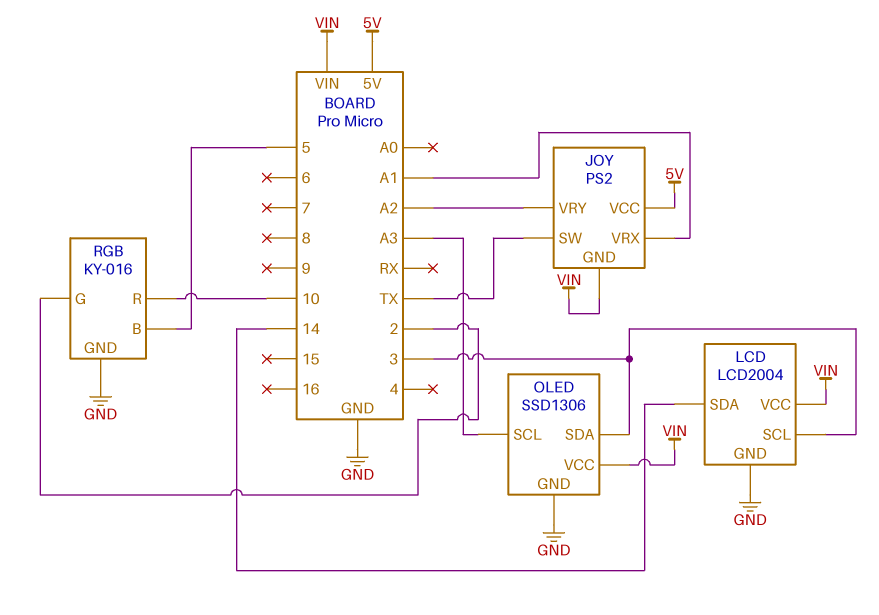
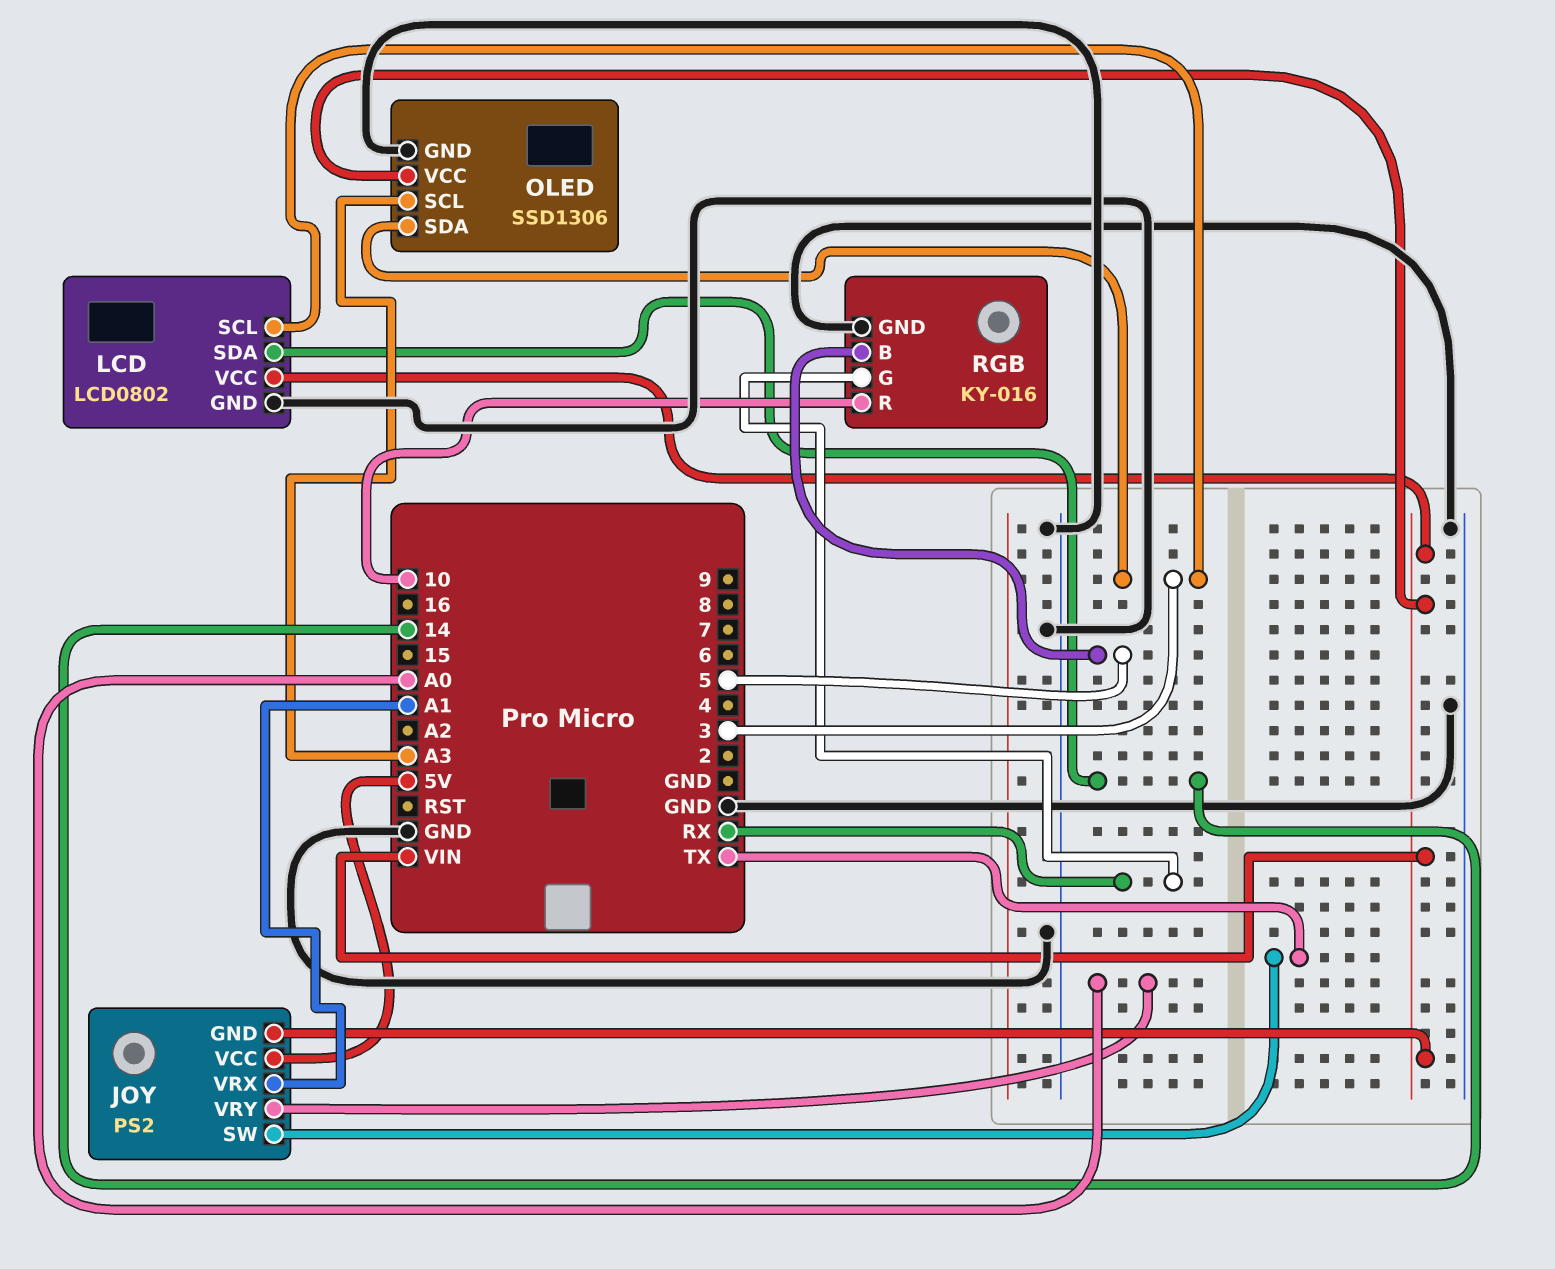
JOY pin VRY: A2 -> A0
LCD: LCD2004 -> LCD0802
RGB pin G: 2 -> RX

